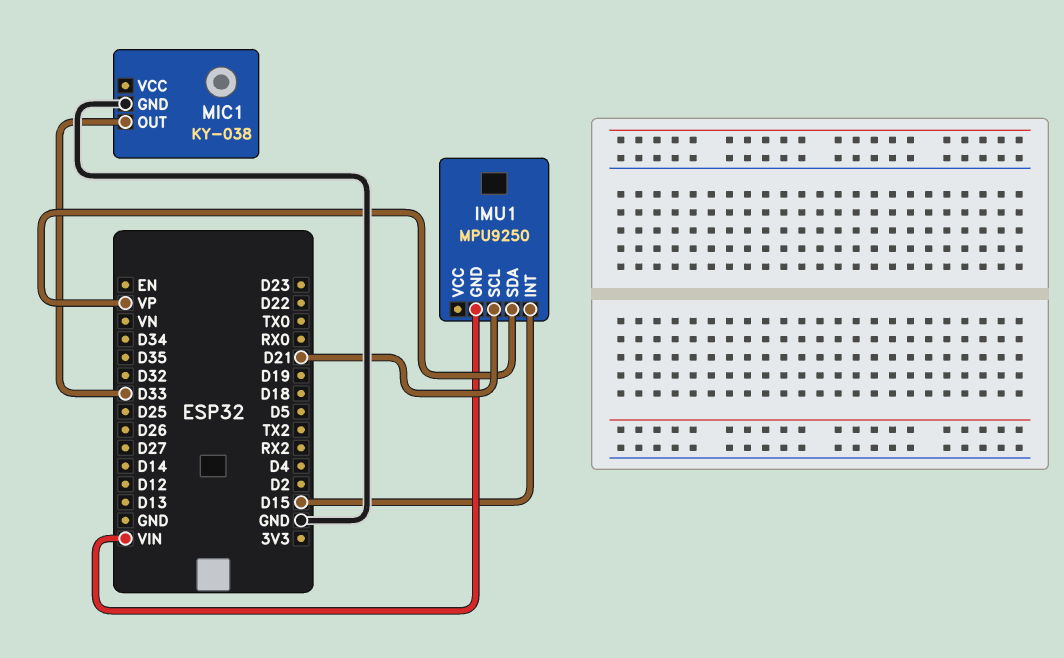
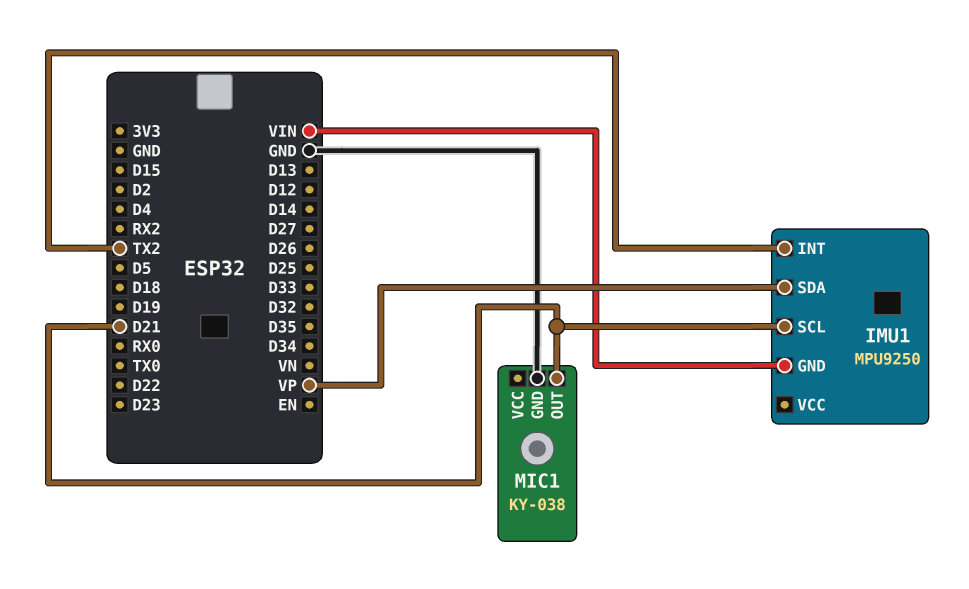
IMU1 pin INT: D15 -> TX2
MIC1 pin OUT: D33 -> D21

